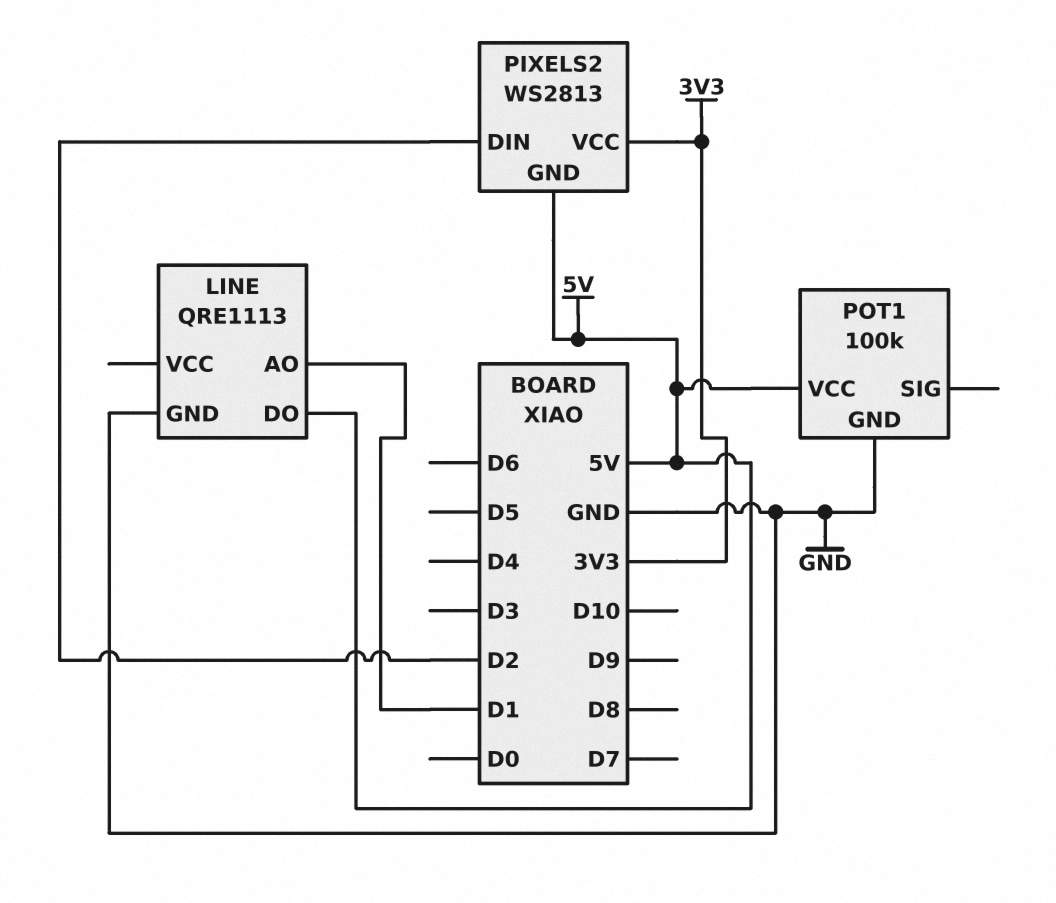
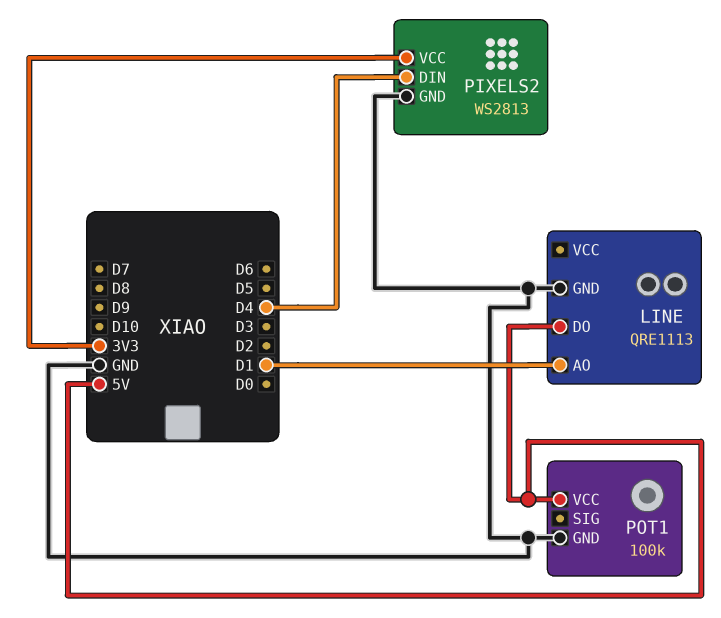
PIXELS2 pin DIN: D2 -> D4
PIXELS2 pin GND: 5V -> GND

